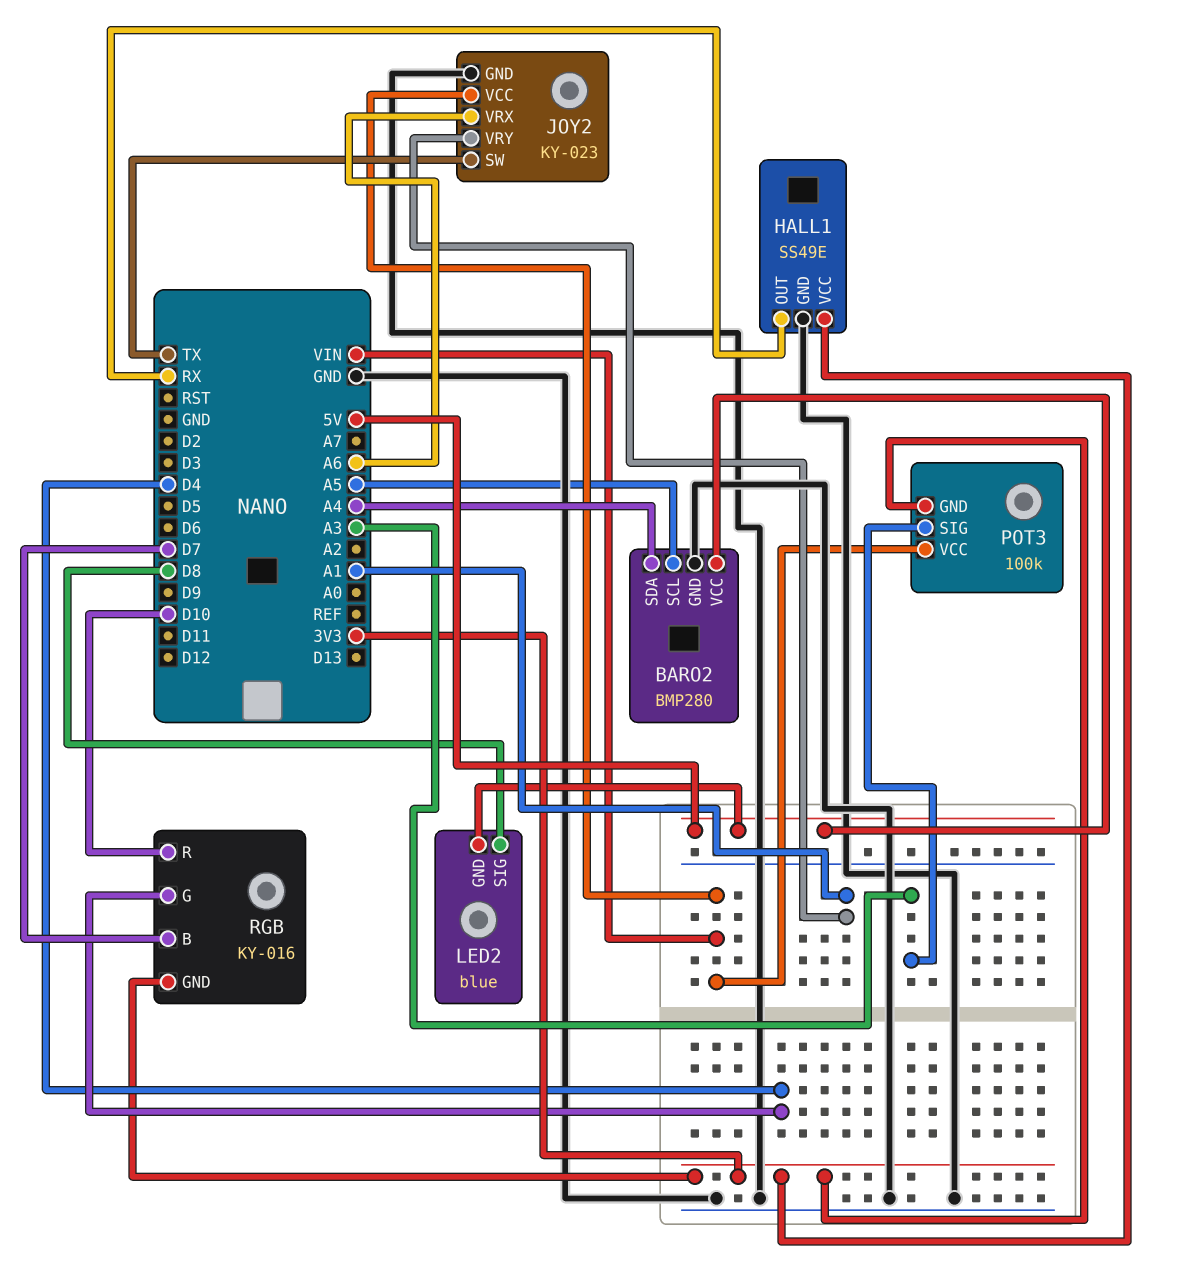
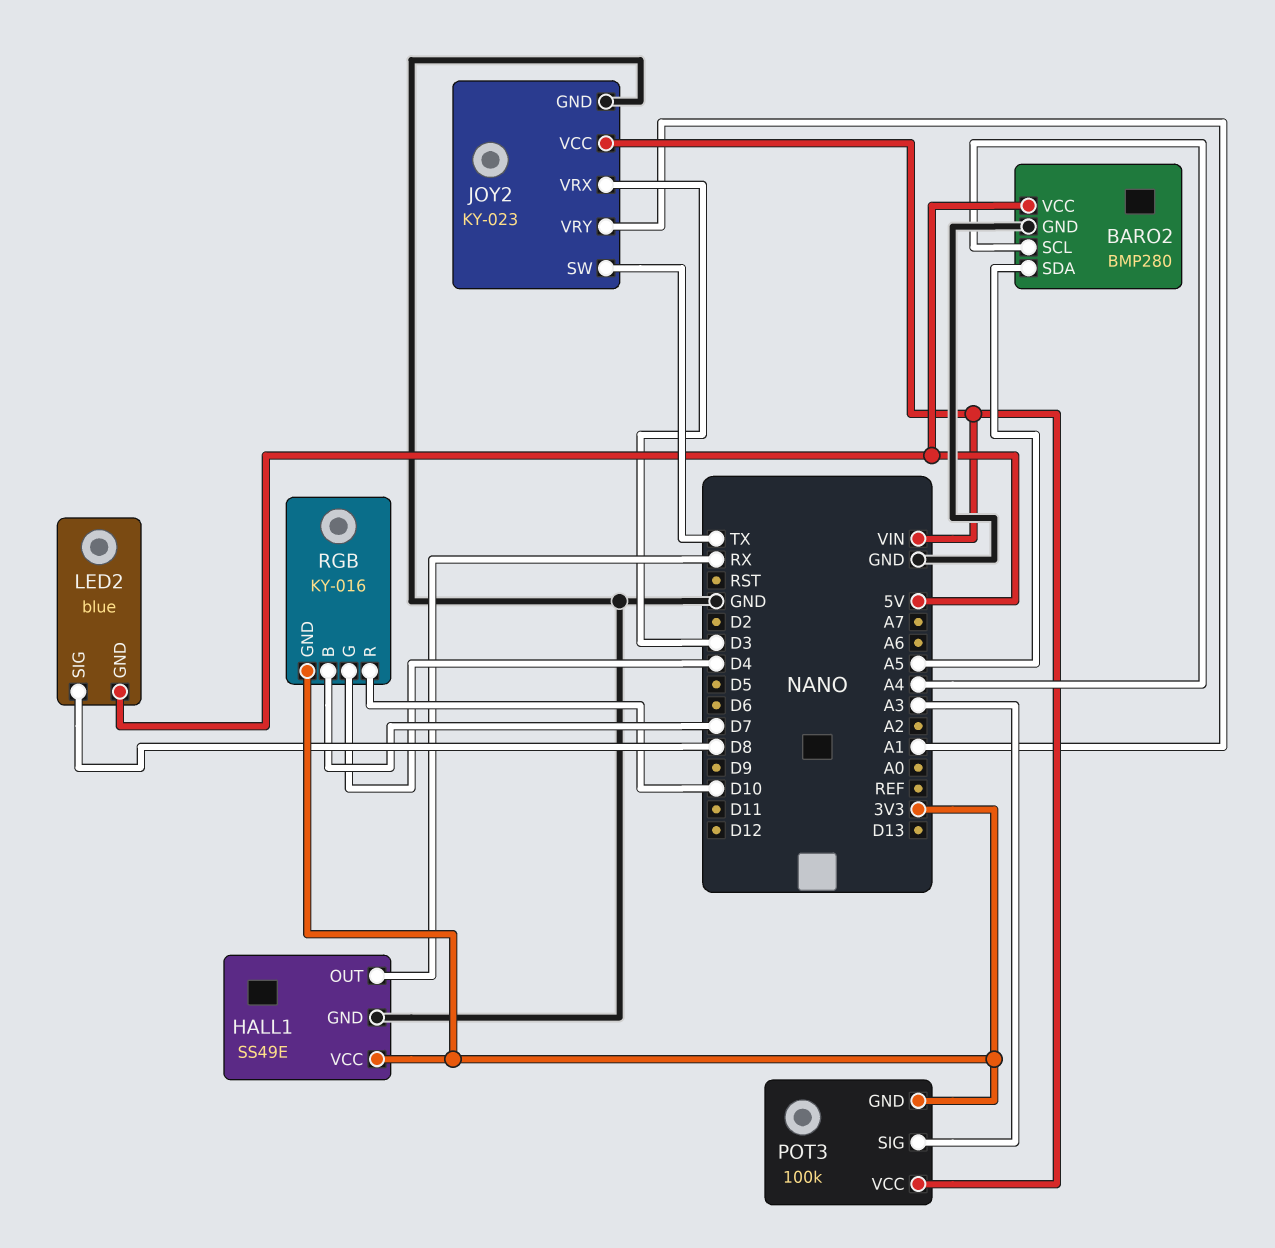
BARO2 pin SCL: A5 -> A4
BARO2 pin SDA: A4 -> A5
JOY2 pin VRX: A6 -> D3

